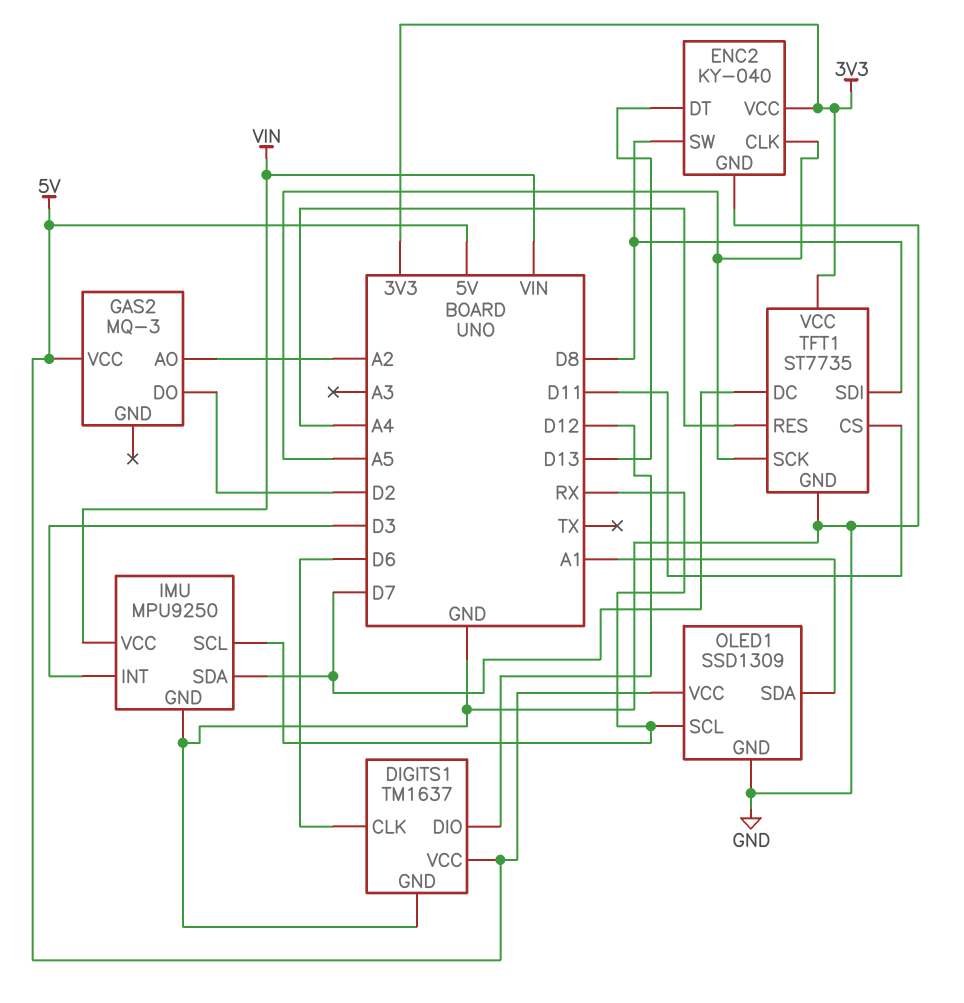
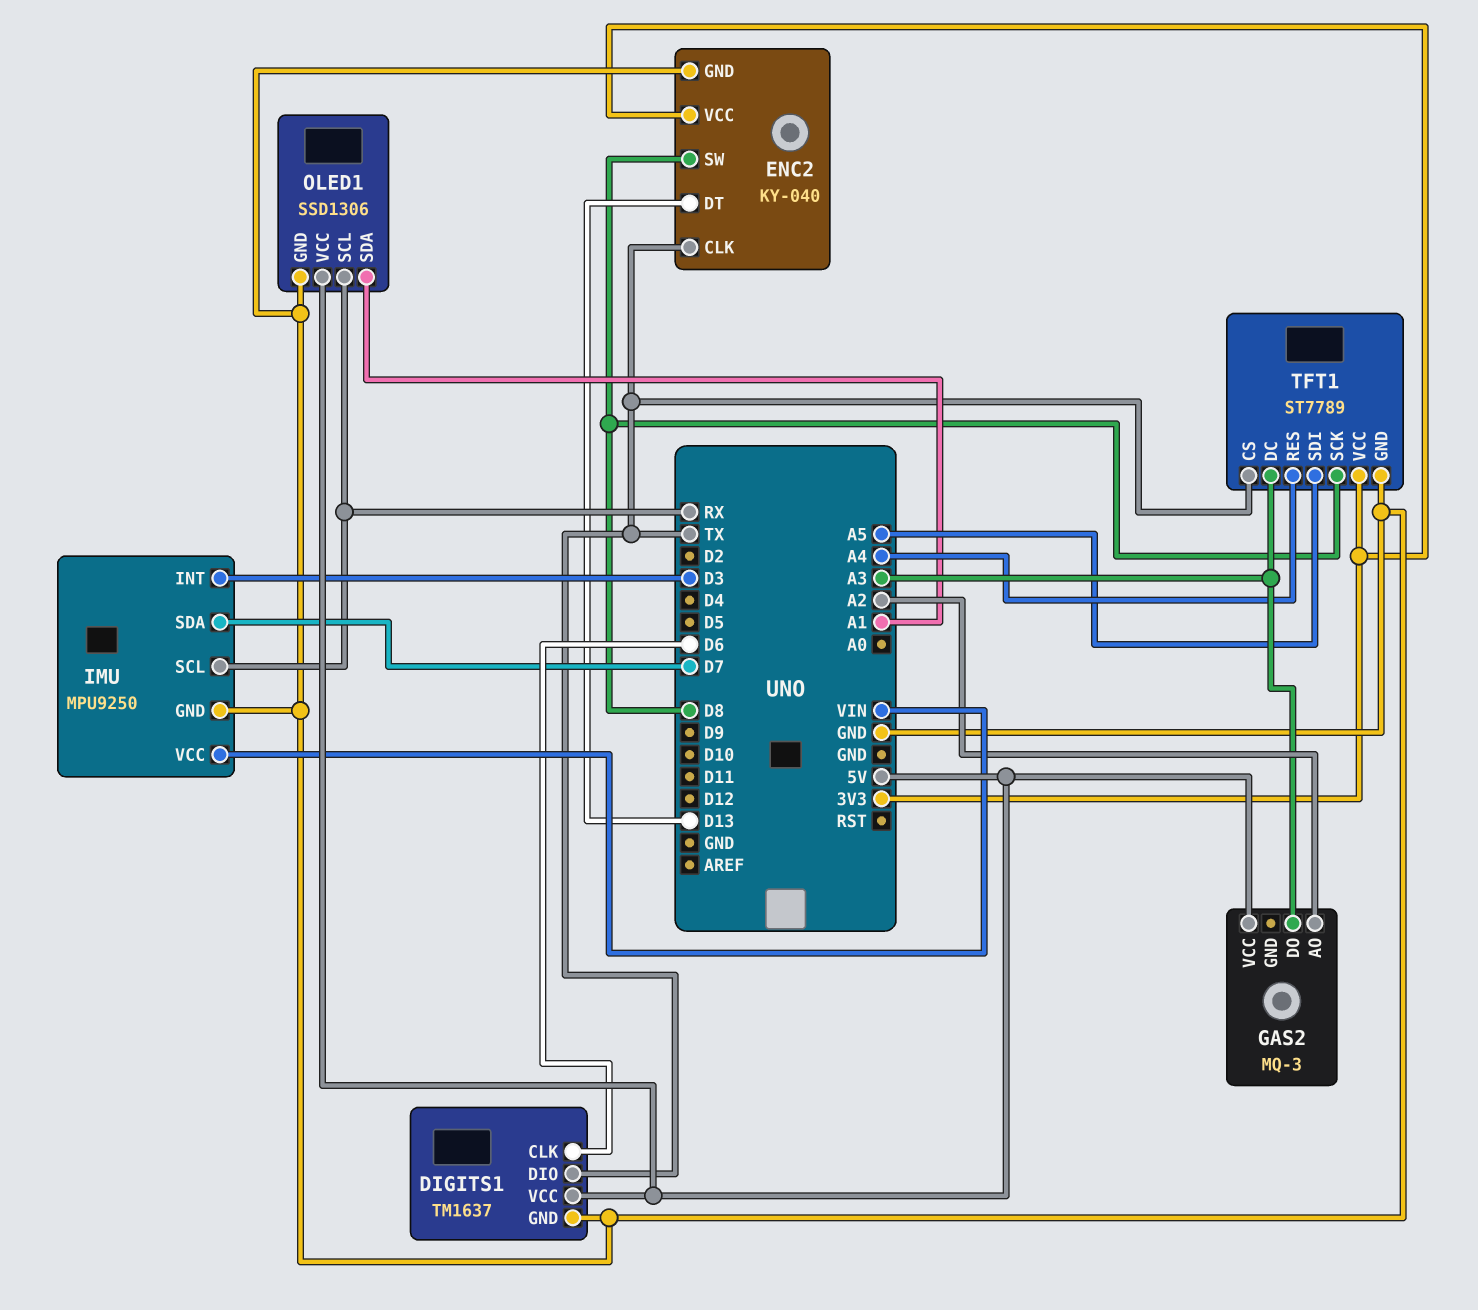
DIGITS1 pin DIO: D12 -> TX
ENC2 pin CLK: A5 -> TX
GAS2 pin DO: D2 -> A3
OLED1: SSD1309 -> SSD1306
TFT1: ST7735 -> ST7789
TFT1 pin CS: D11 -> TX
TFT1 pin DC: D7 -> A3
TFT1 pin SCK: A5 -> D8
TFT1 pin SDI: D8 -> A5

